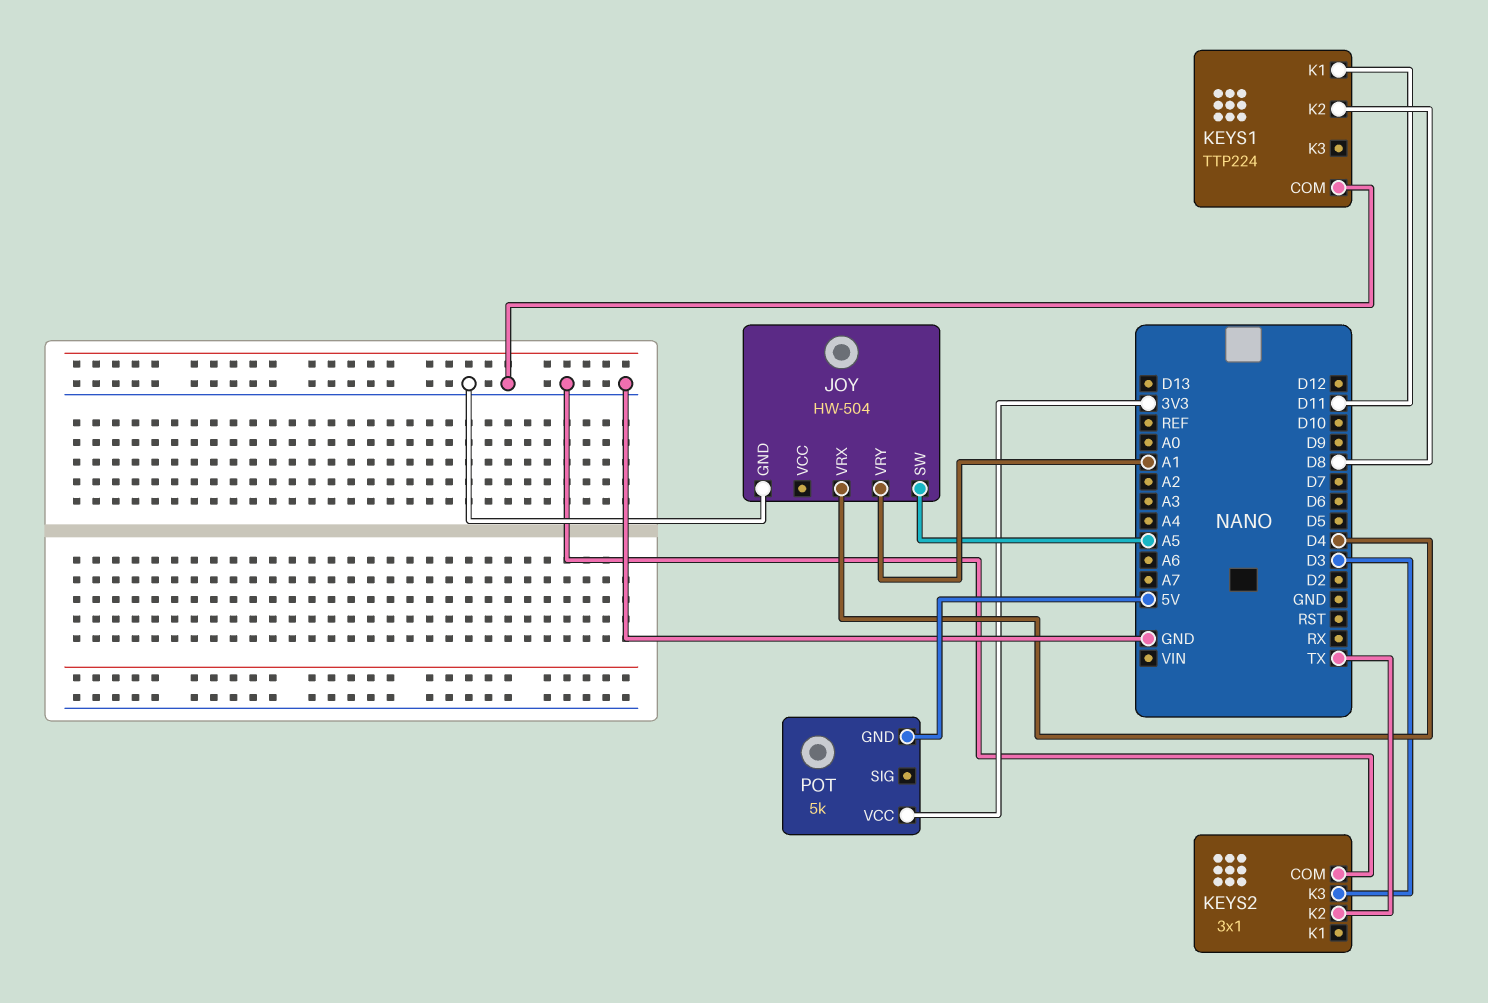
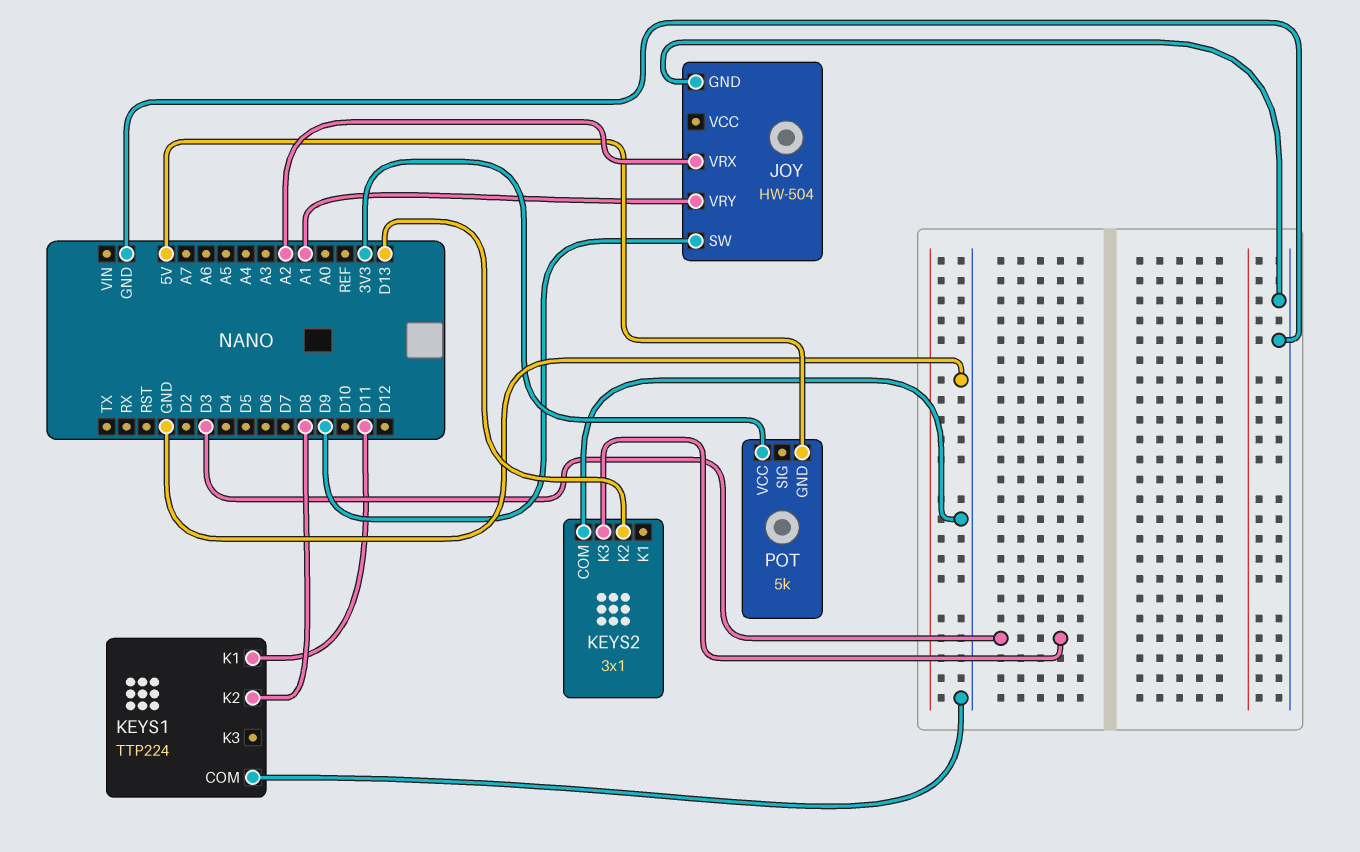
JOY pin SW: A5 -> D9
JOY pin VRX: D4 -> A2
KEYS2 pin K2: TX -> D13

